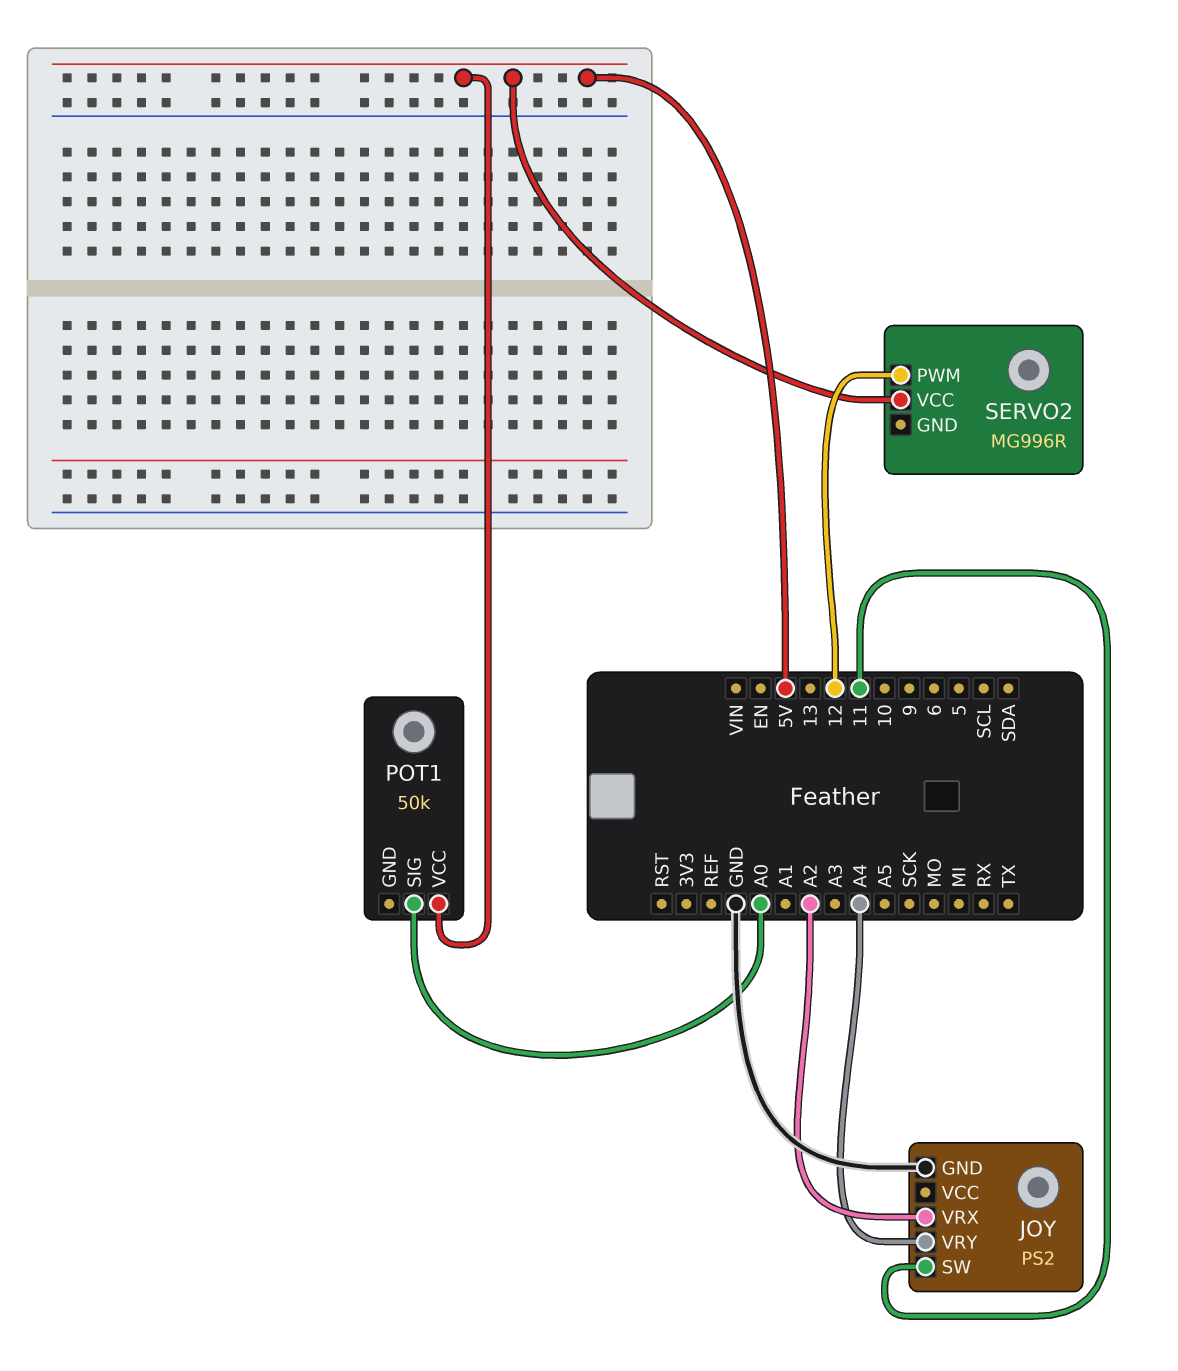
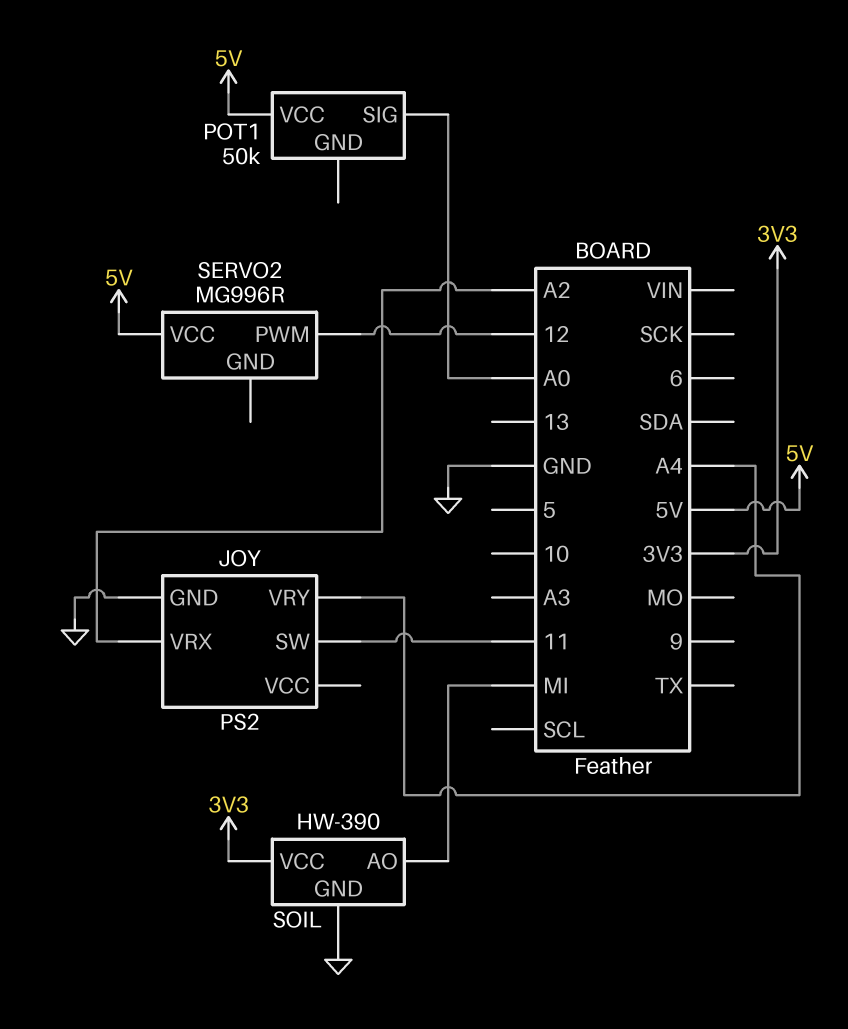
SOIL: none -> HW-390
SOIL pin AO: none -> MI
SOIL pin GND: none -> GND
SOIL pin VCC: none -> 3V3

